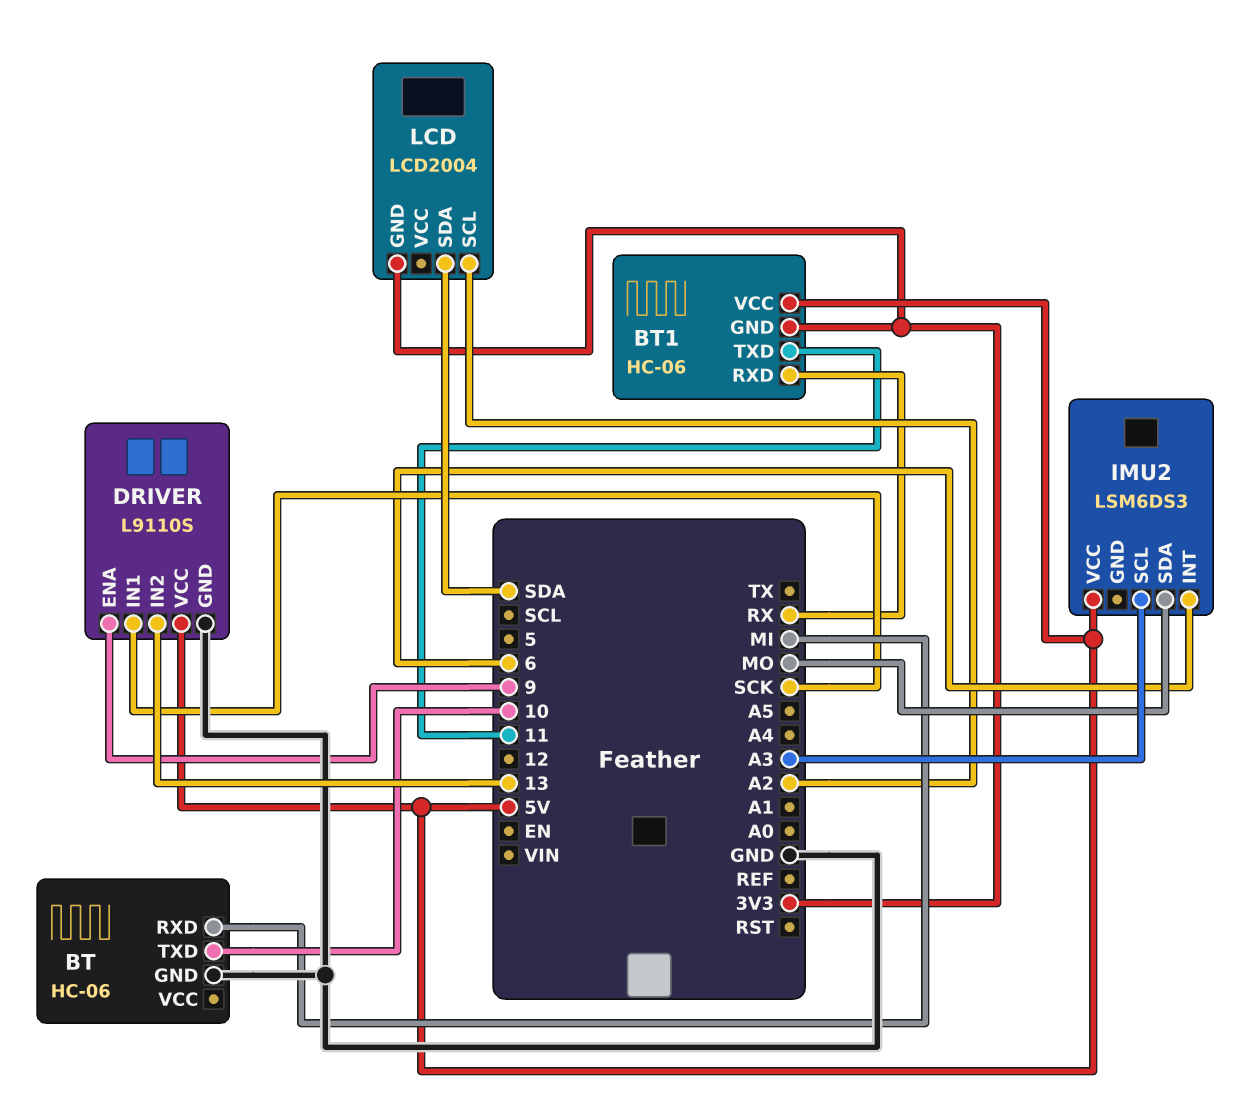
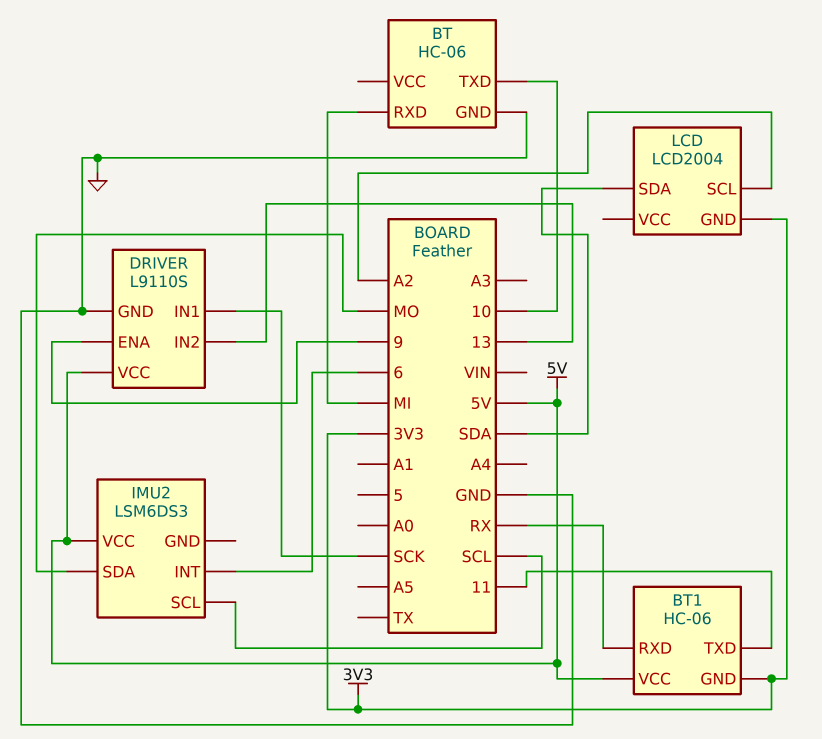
IMU2 pin SCL: A3 -> SCL

